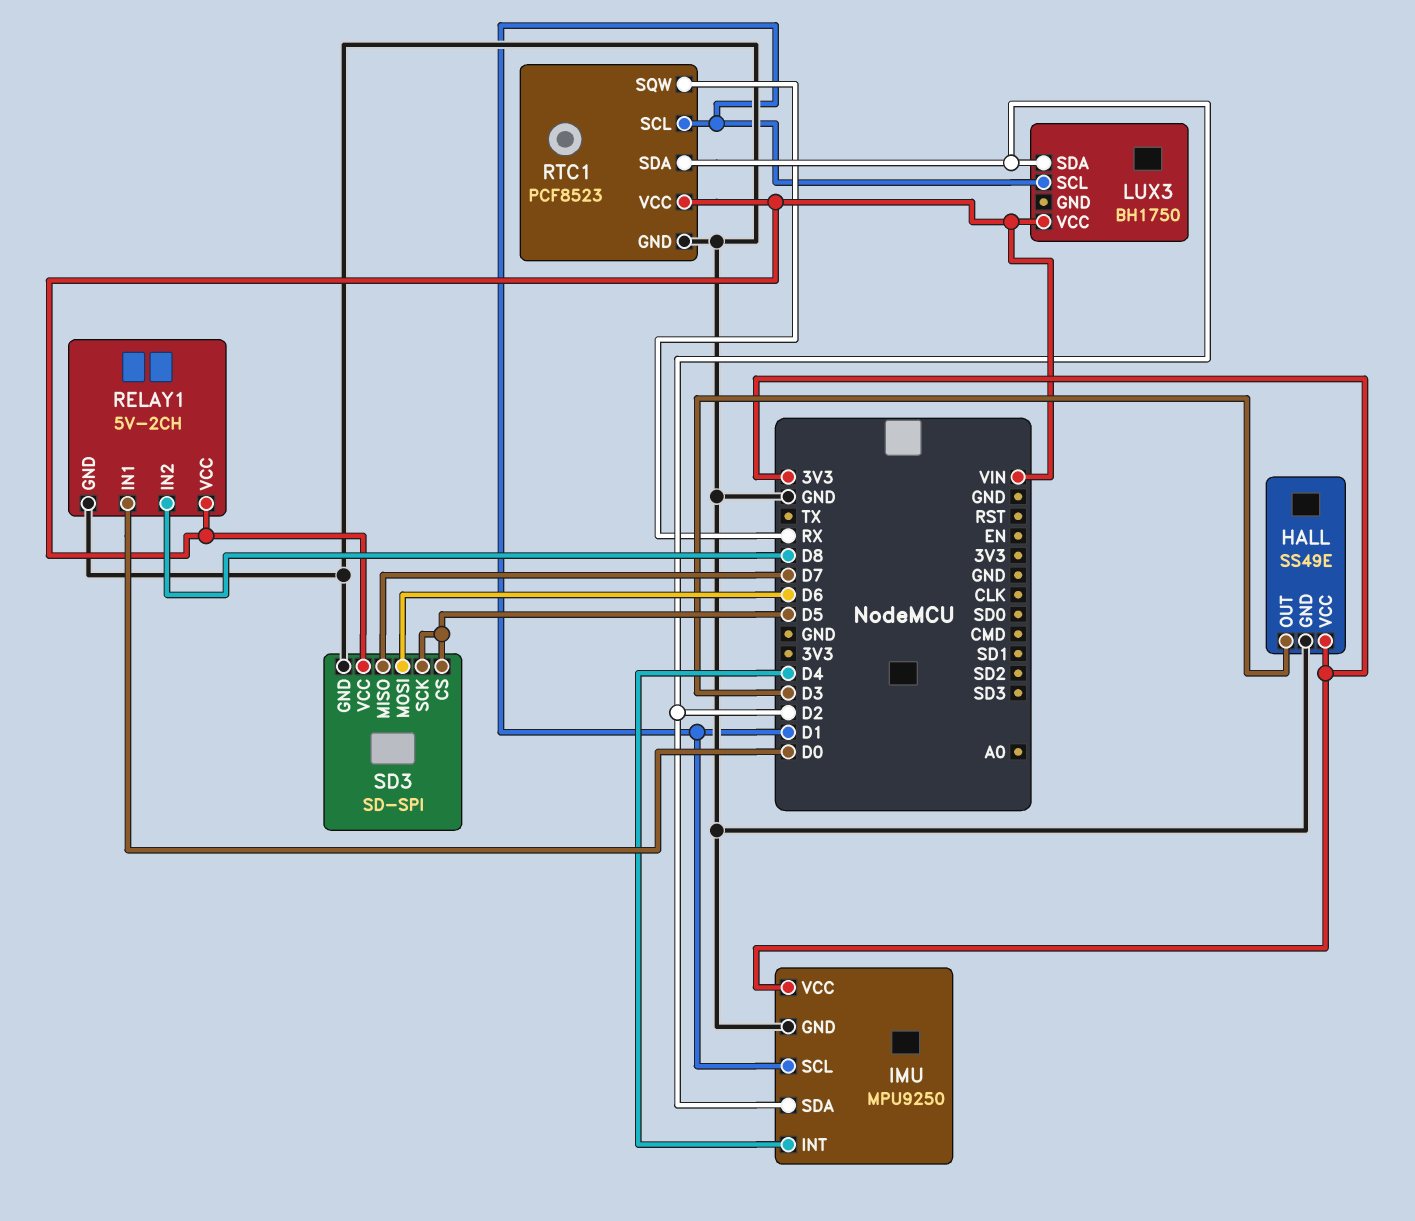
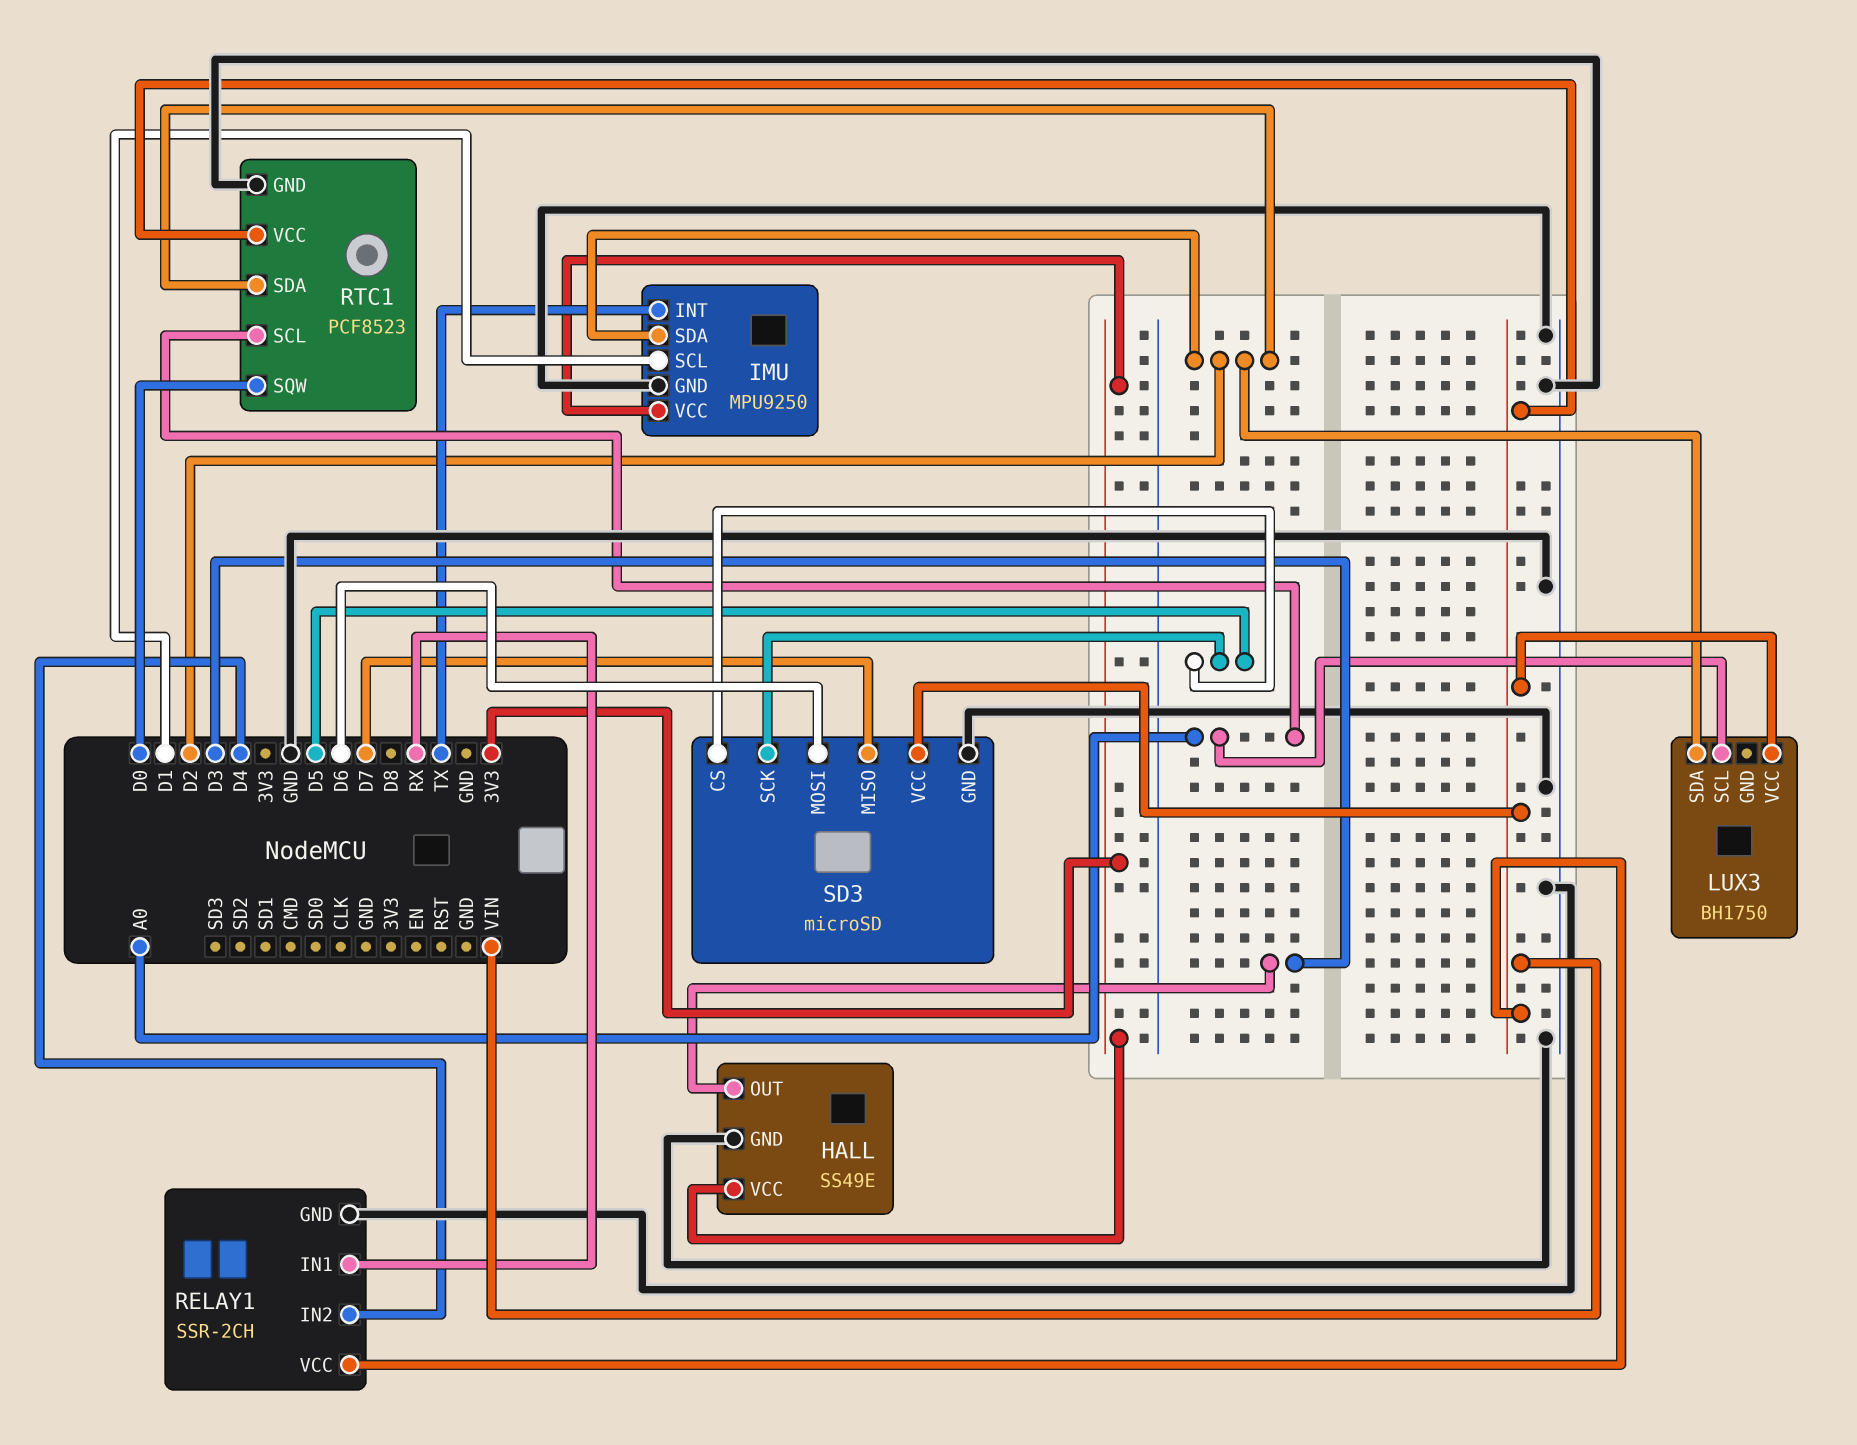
IMU pin INT: D4 -> TX
LUX3 pin SCL: D1 -> A0
RELAY1: 5V-2CH -> SSR-2CH
RELAY1 pin IN1: D0 -> RX
RELAY1 pin IN2: D8 -> D4
RTC1 pin SCL: D1 -> A0
RTC1 pin SQW: RX -> D0
SD3: SD-SPI -> microSD

